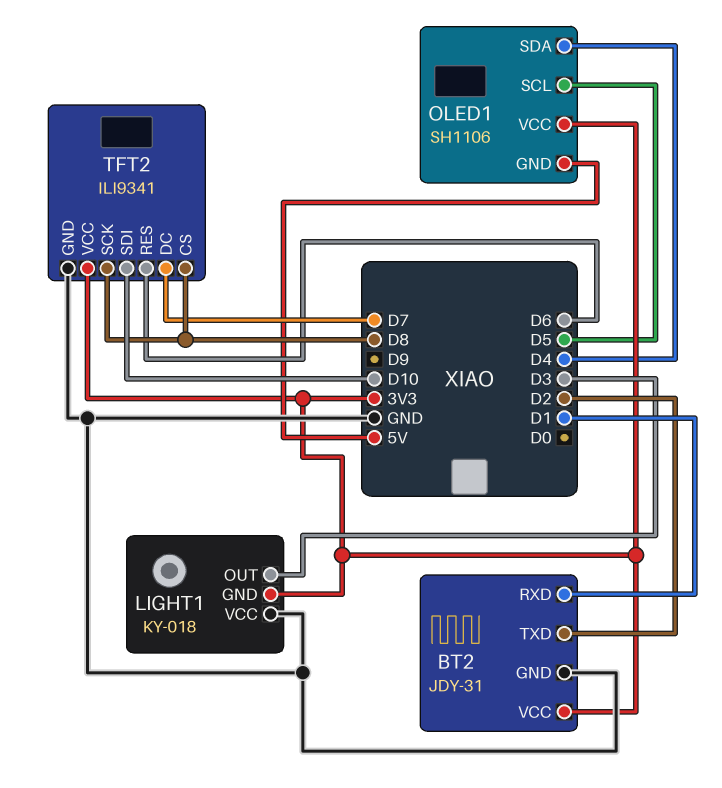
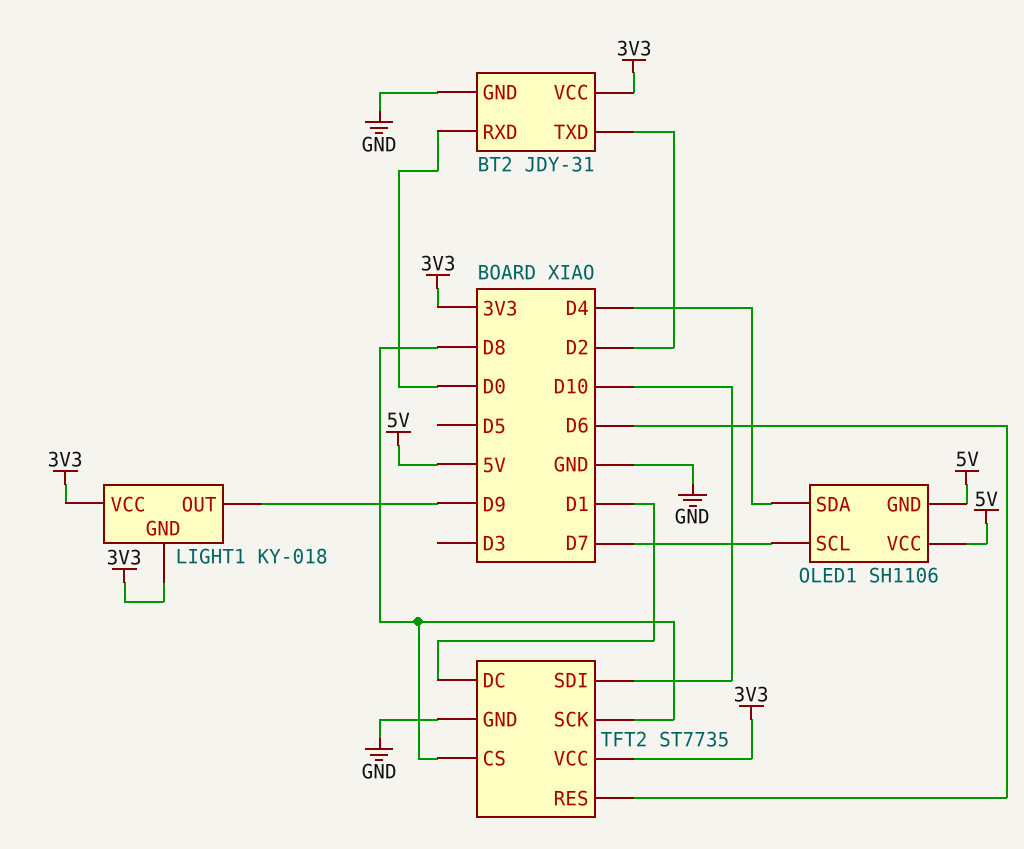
BT2 pin RXD: D1 -> D0
LIGHT1 pin OUT: D3 -> D9
LIGHT1 pin VCC: GND -> 3V3
OLED1 pin SCL: D5 -> D7
OLED1 pin VCC: 3V3 -> 5V
TFT2: ILI9341 -> ST7735
TFT2 pin DC: D7 -> D1

